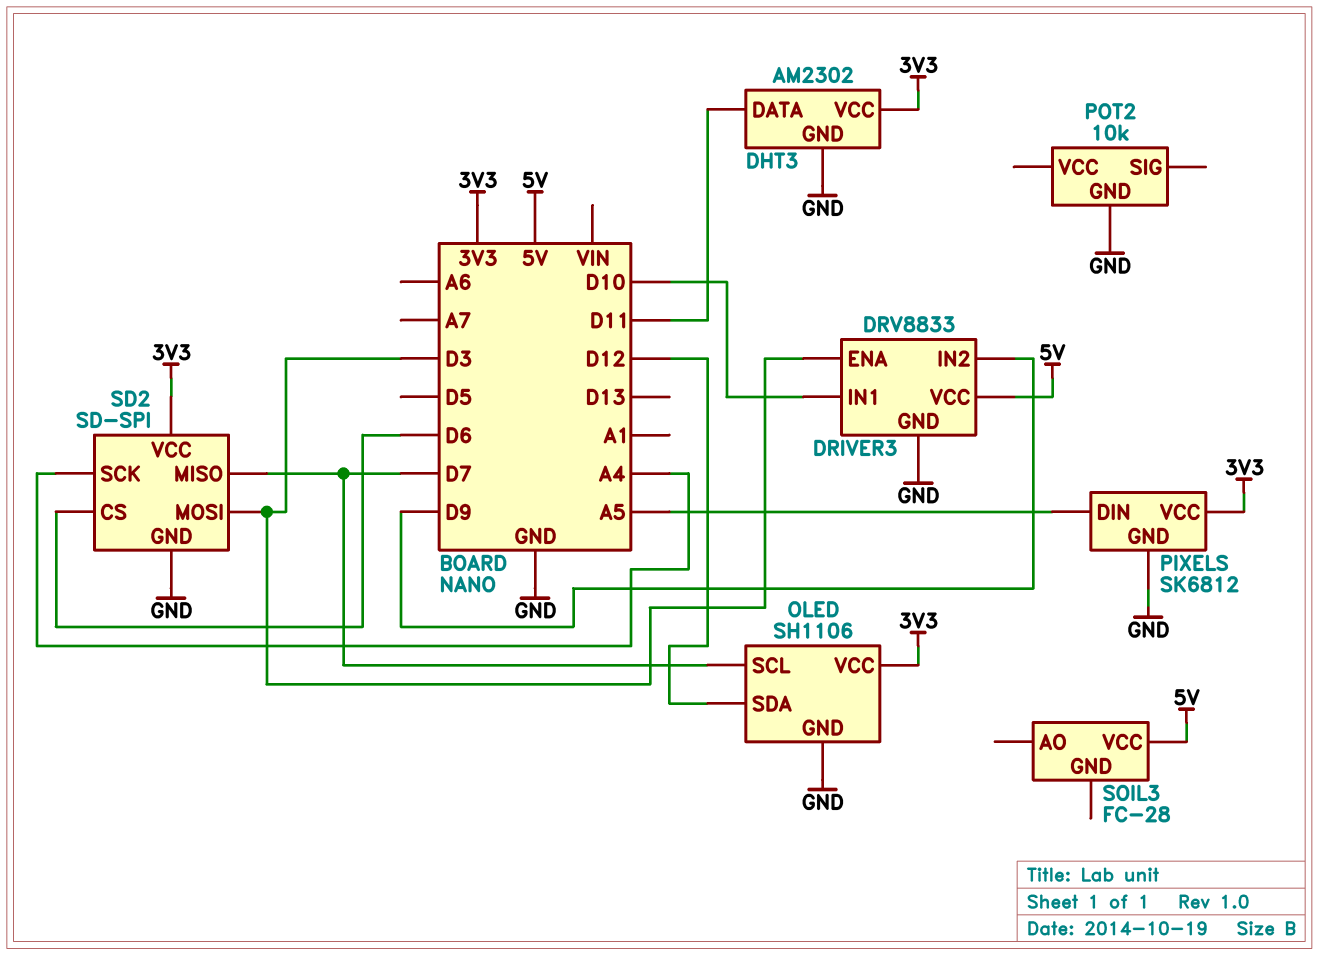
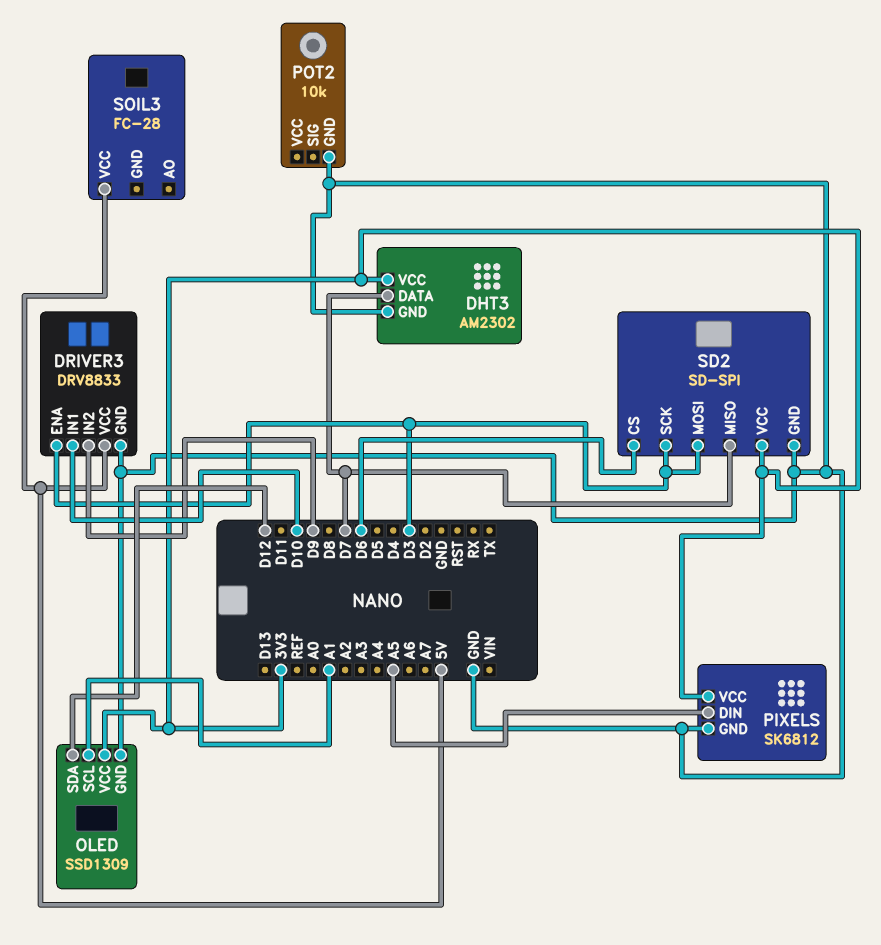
DHT3 pin DATA: D11 -> D7
OLED: SH1106 -> SSD1309
OLED pin SCL: D7 -> A1
SD2 pin SCK: A4 -> D3

